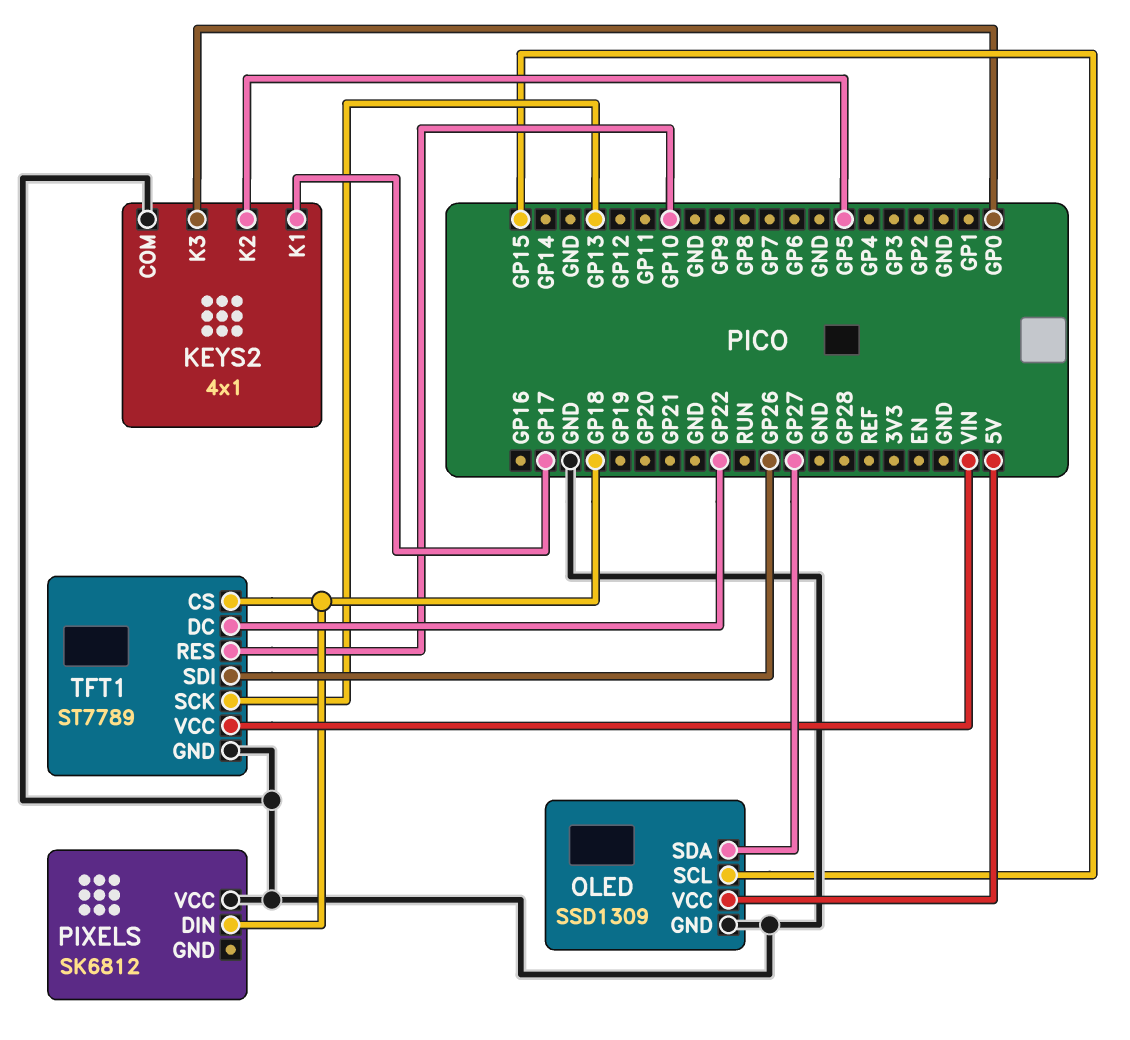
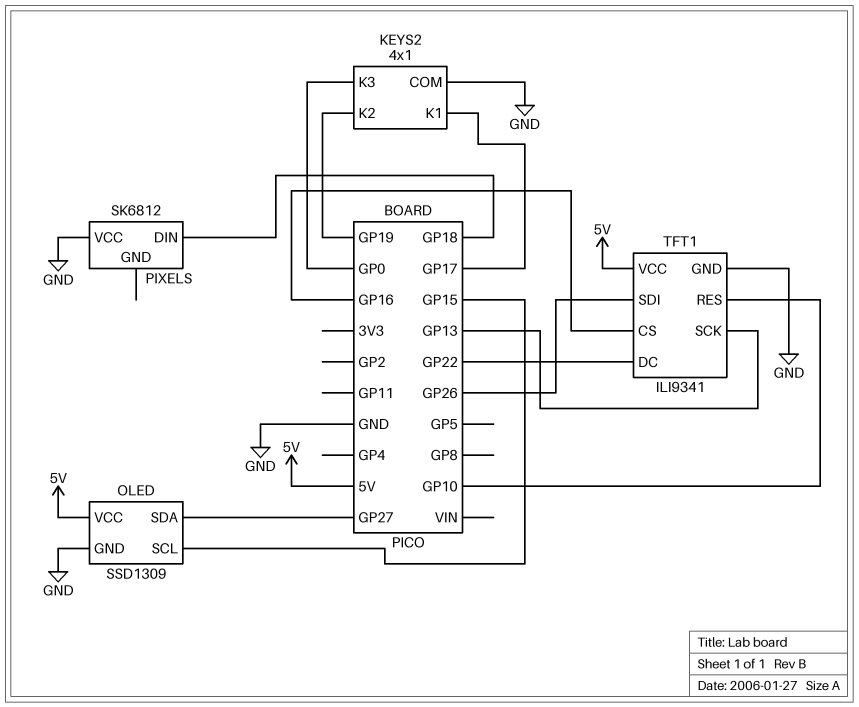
KEYS2 pin K2: GP5 -> GP19
TFT1: ST7789 -> ILI9341
TFT1 pin CS: GP18 -> GP16
TFT1 pin VCC: VIN -> 5V

